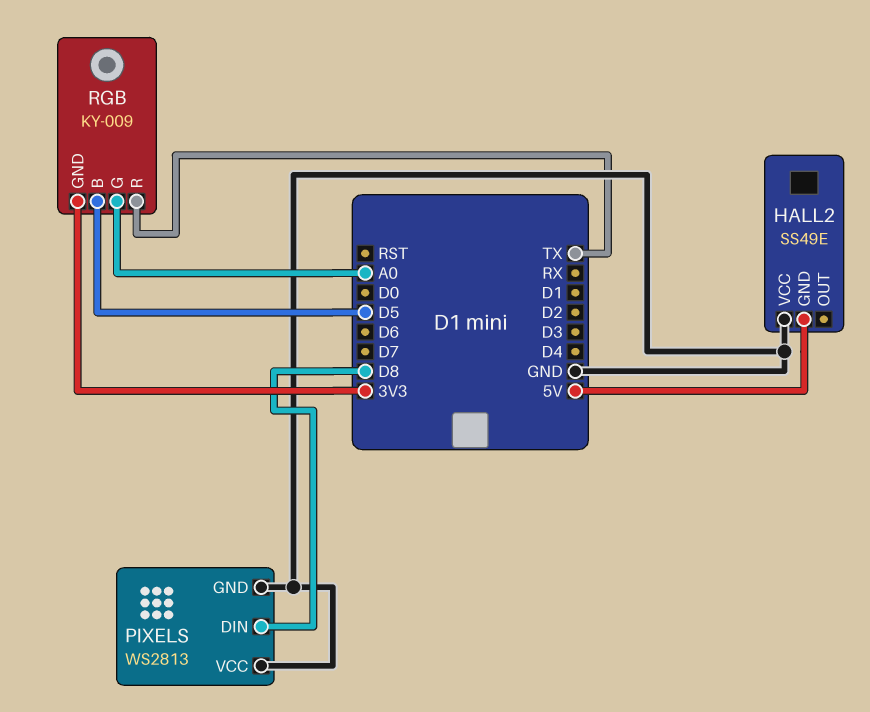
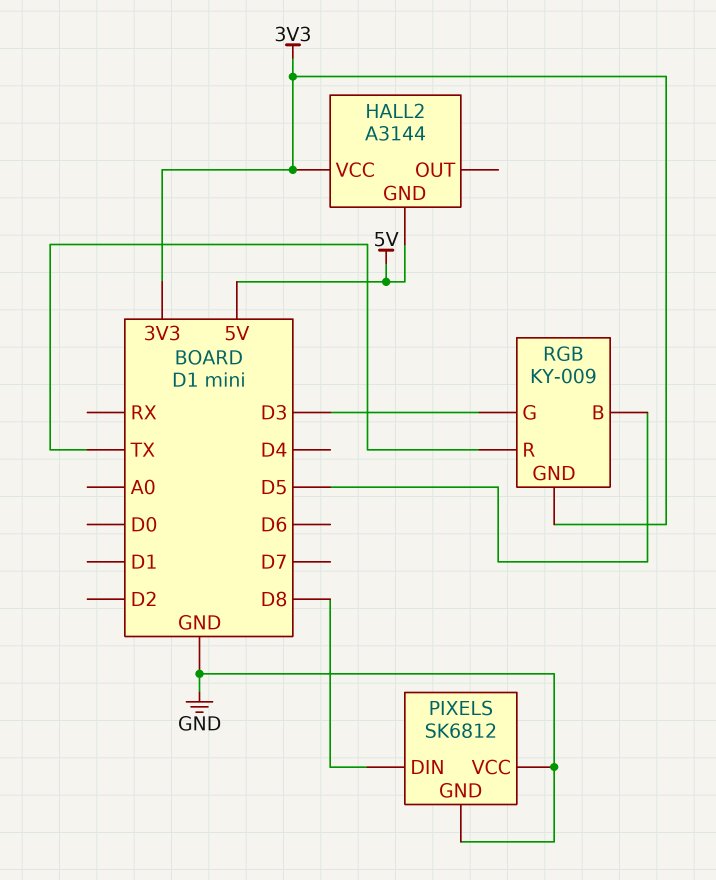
HALL2: SS49E -> A3144
HALL2 pin VCC: GND -> 3V3
PIXELS: WS2813 -> SK6812
RGB pin G: A0 -> D3

